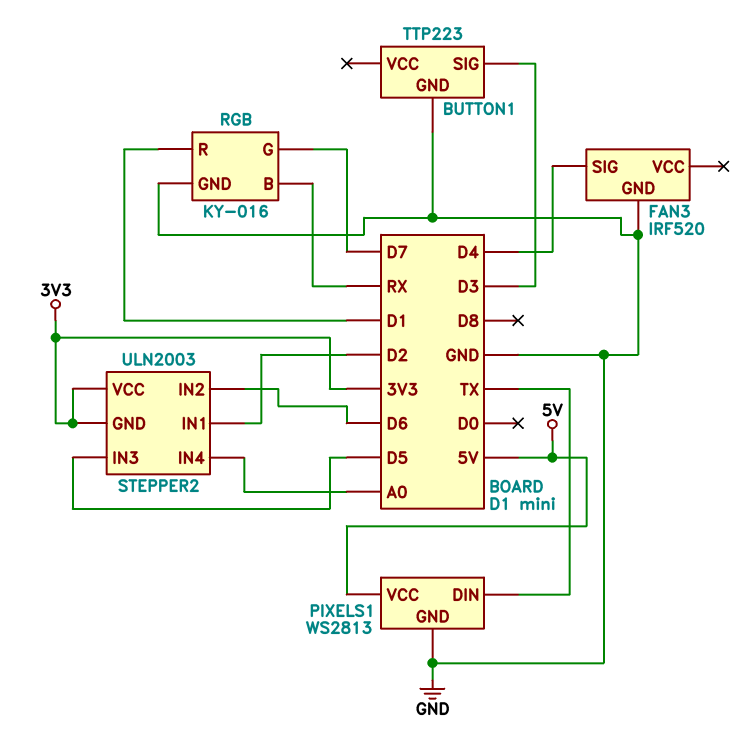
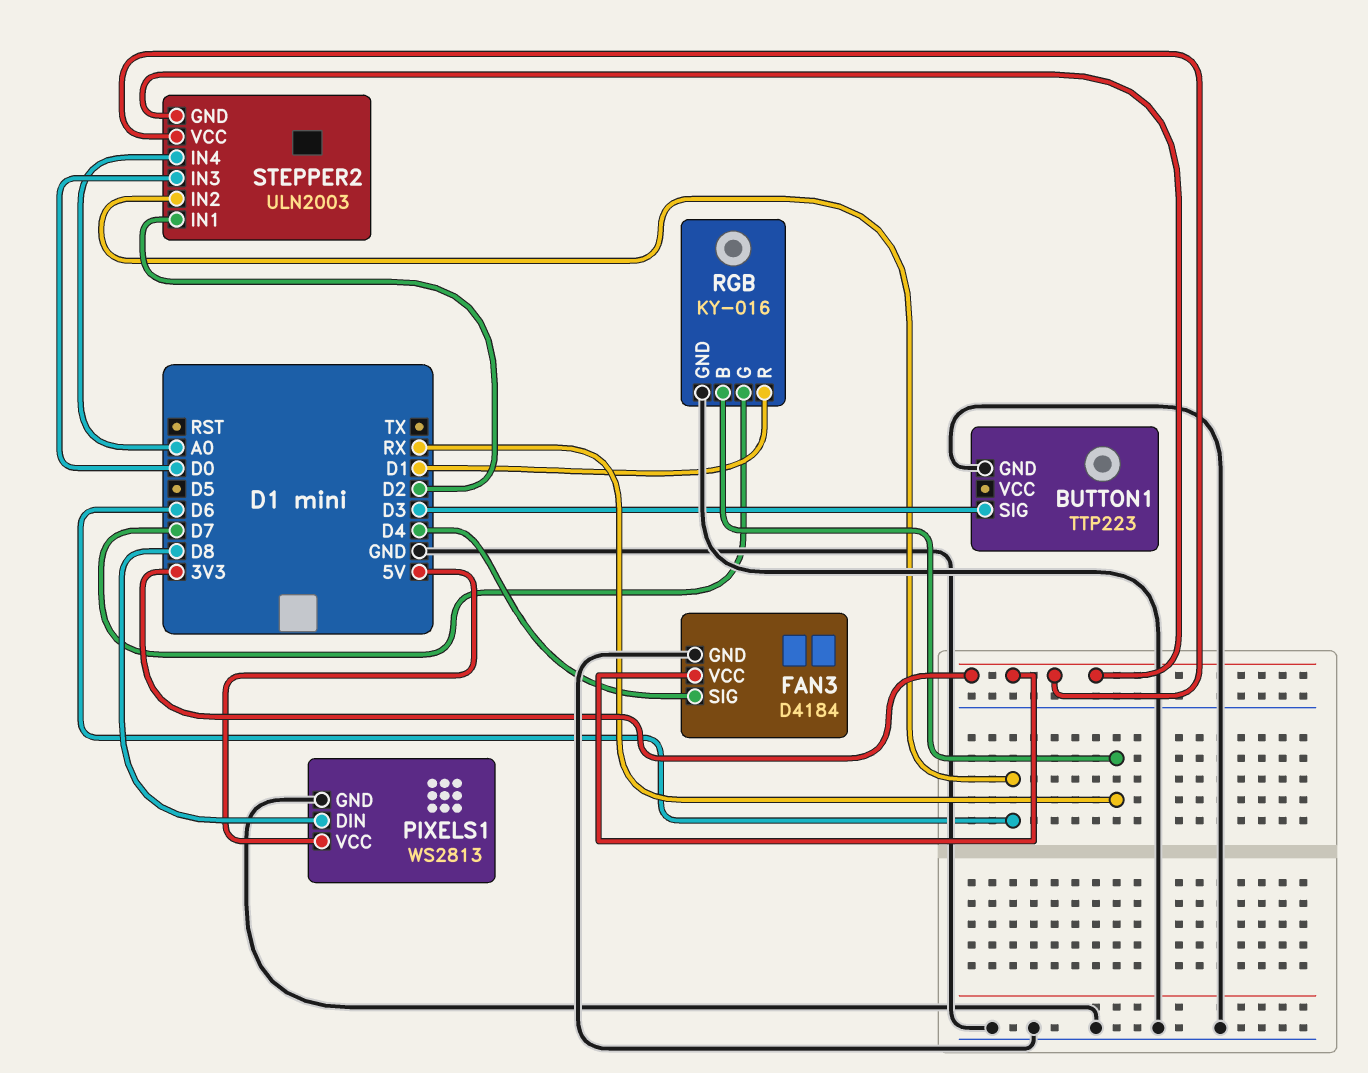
FAN3: IRF520 -> D4184
FAN3 pin VCC: none -> 3V3
PIXELS1 pin DIN: TX -> D8
STEPPER2 pin IN3: D5 -> D0

